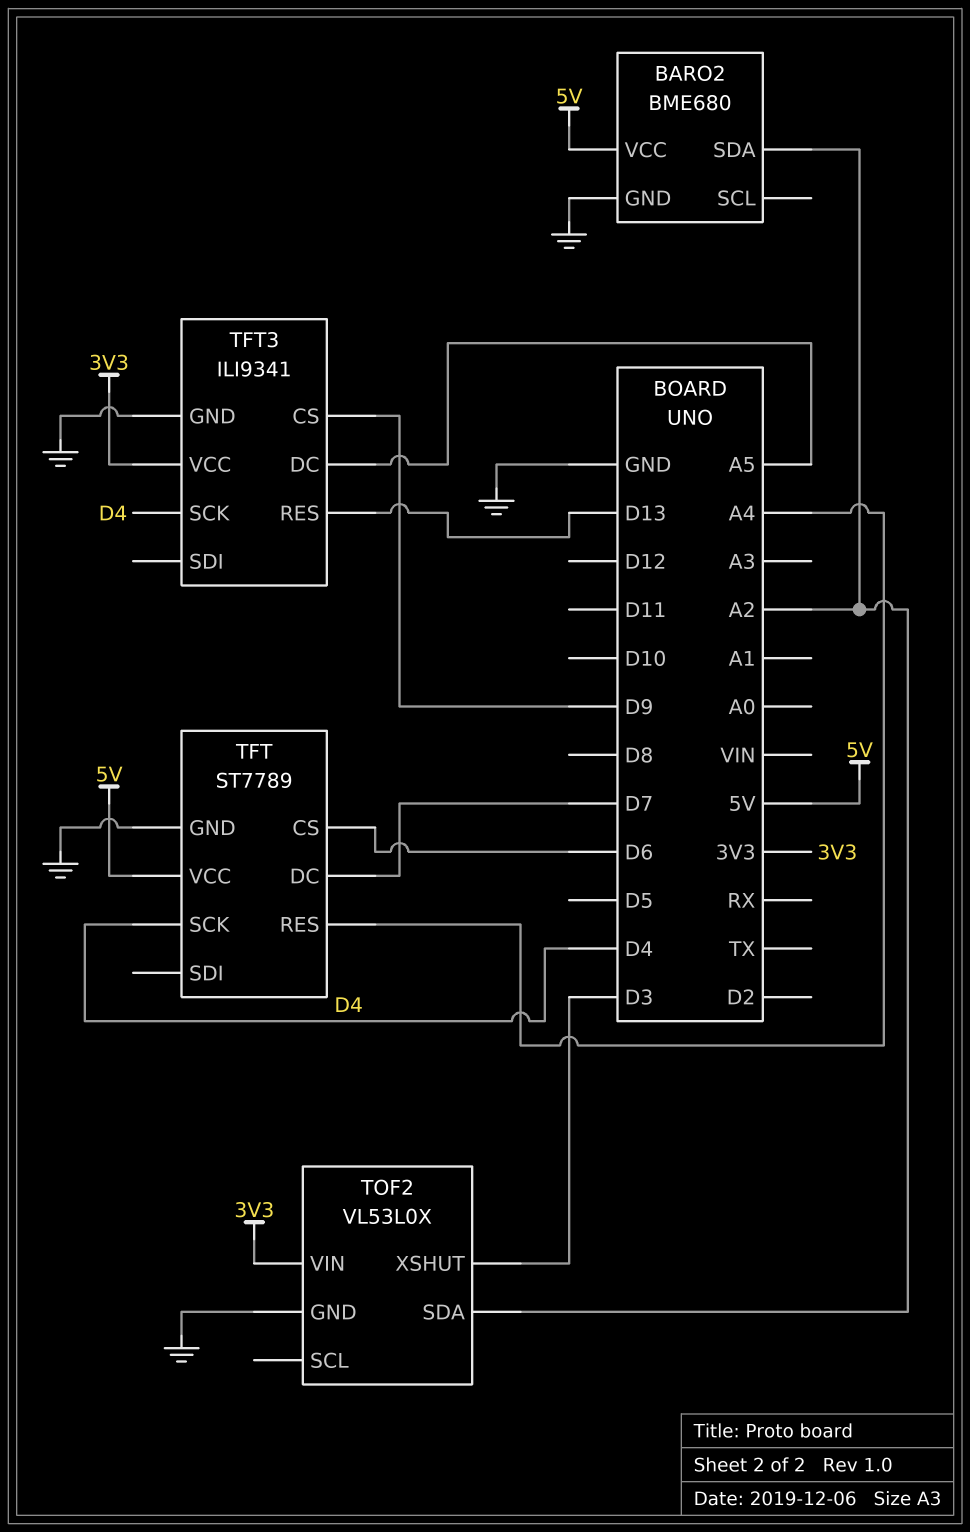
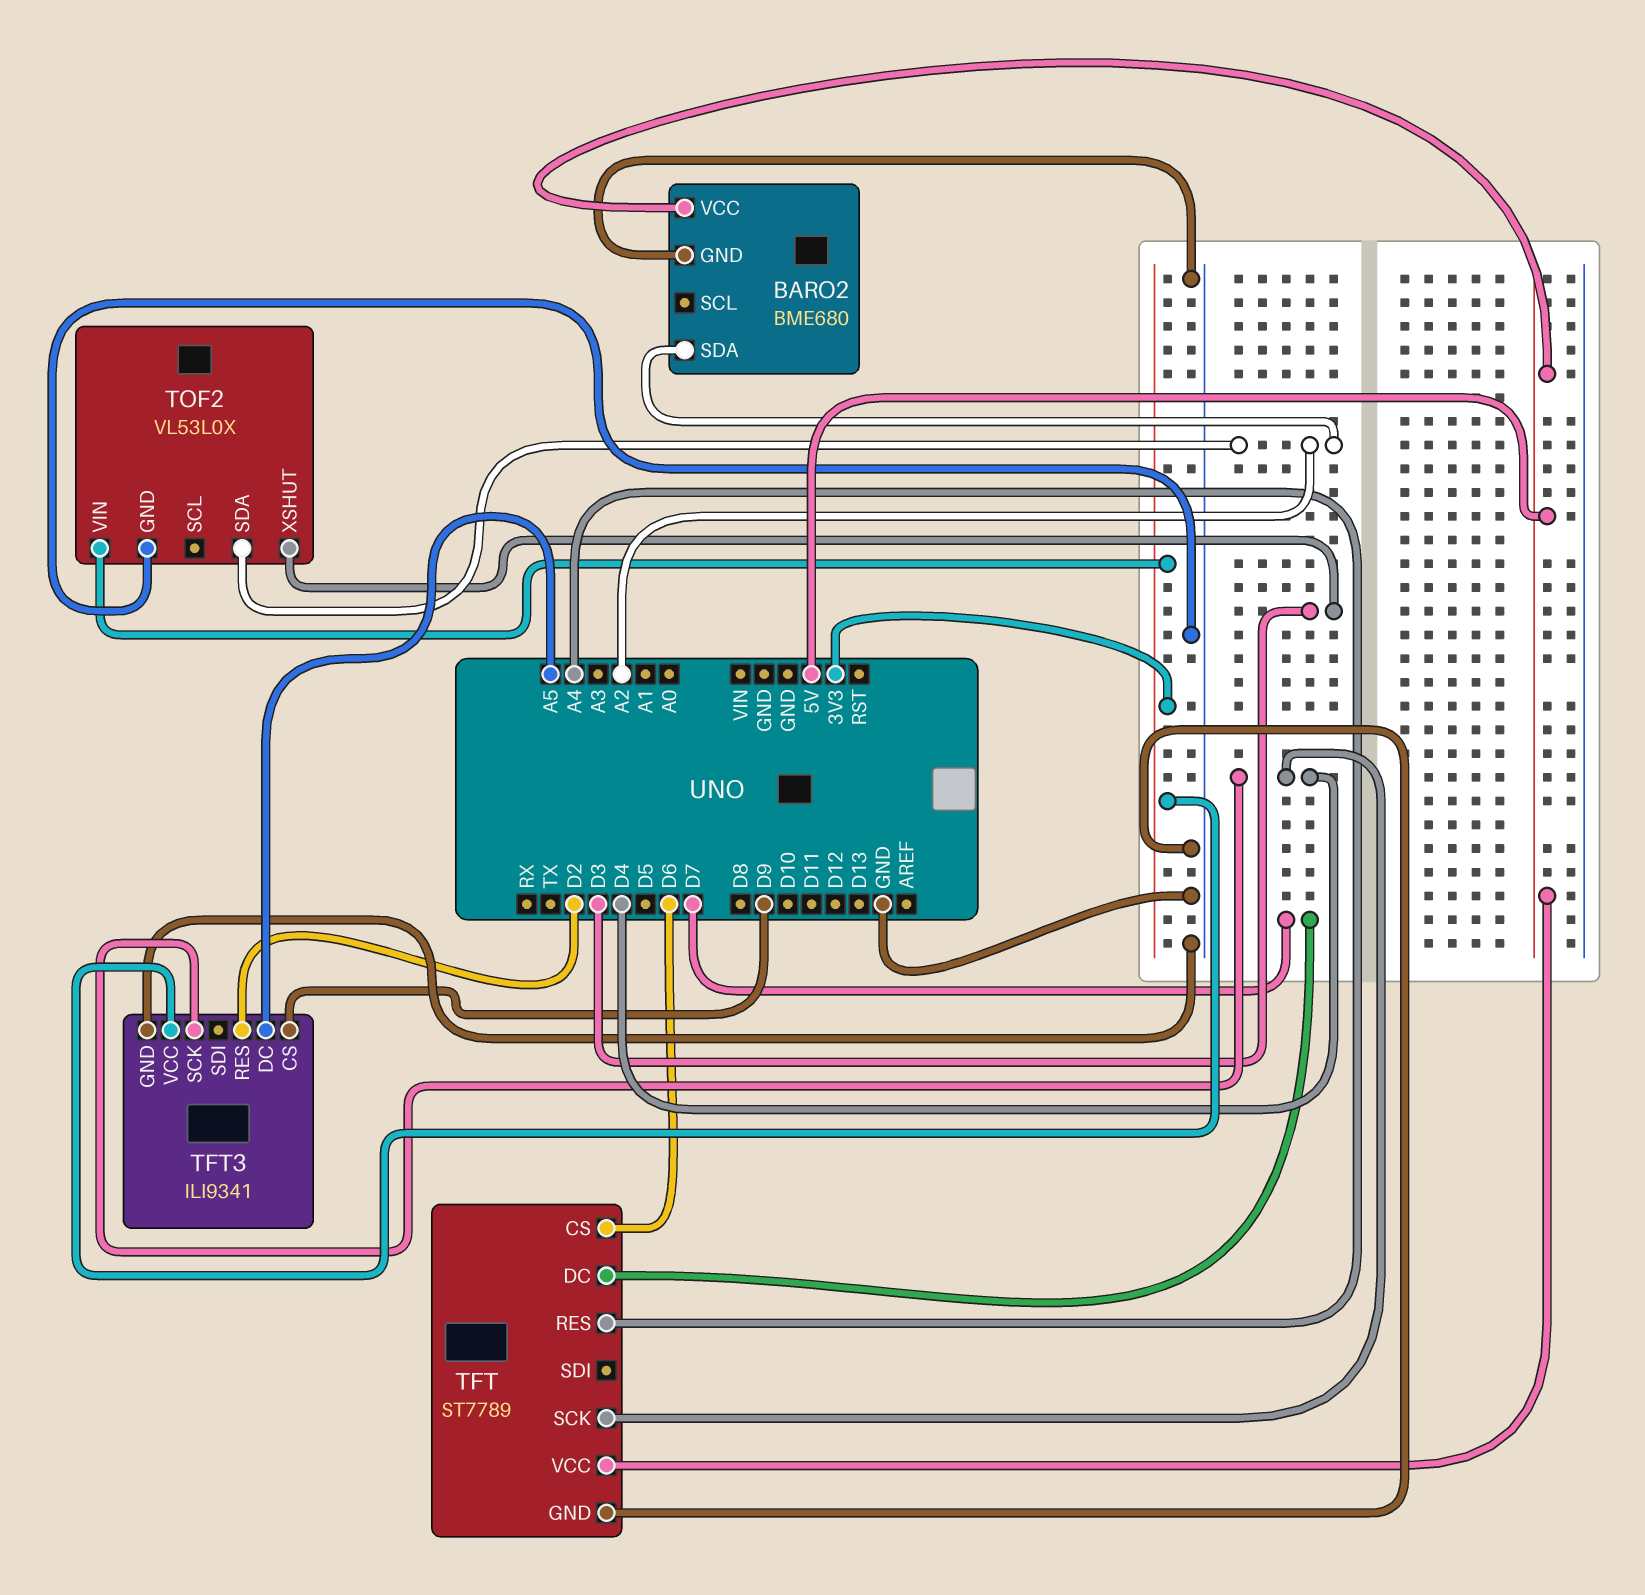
TFT3 pin RES: D13 -> D2

